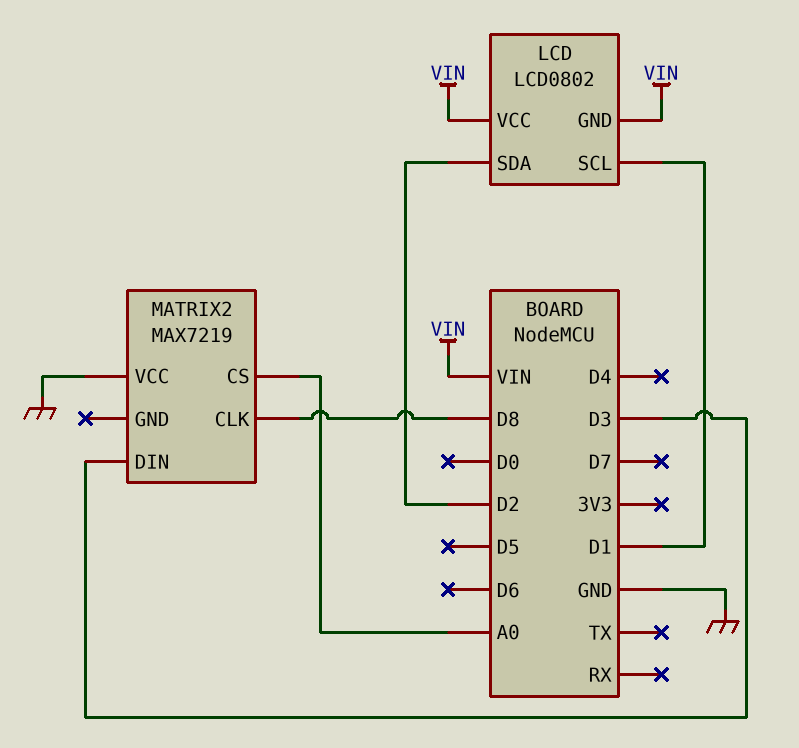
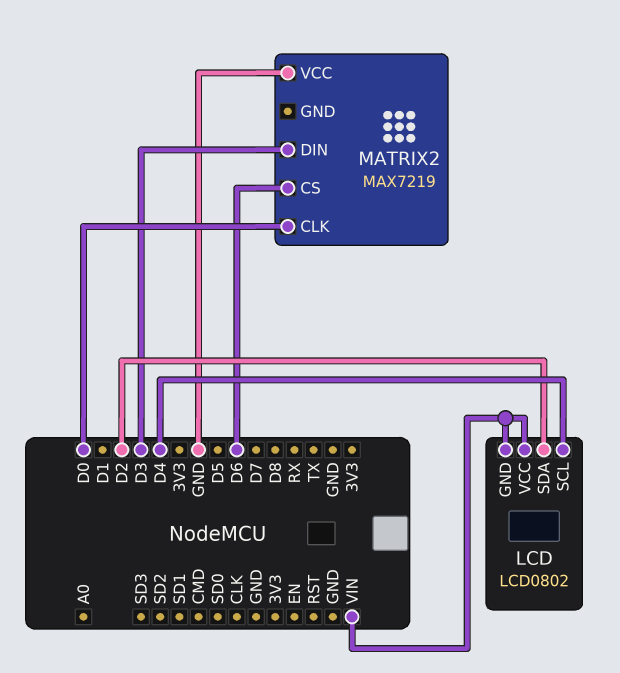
LCD pin SCL: D1 -> D4
MATRIX2 pin CLK: D8 -> D0
MATRIX2 pin CS: A0 -> D6

